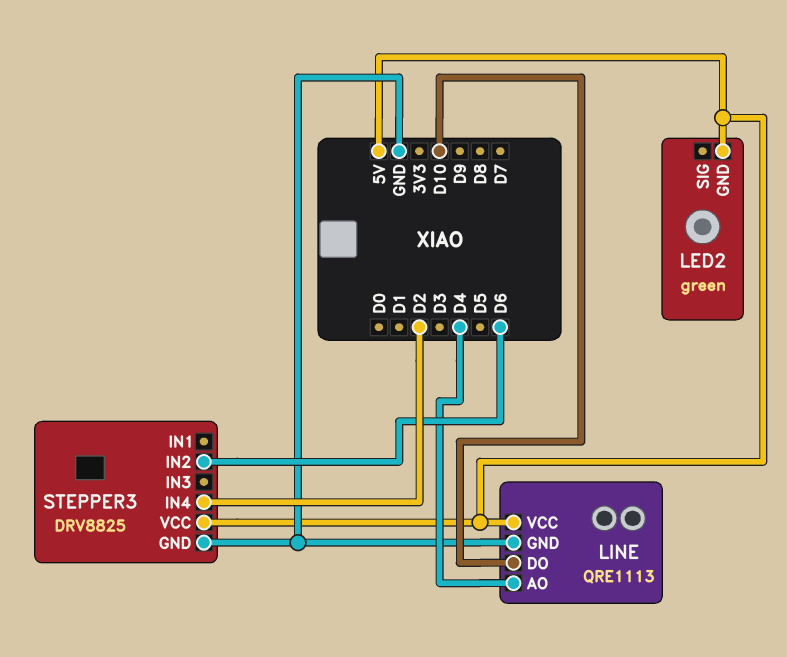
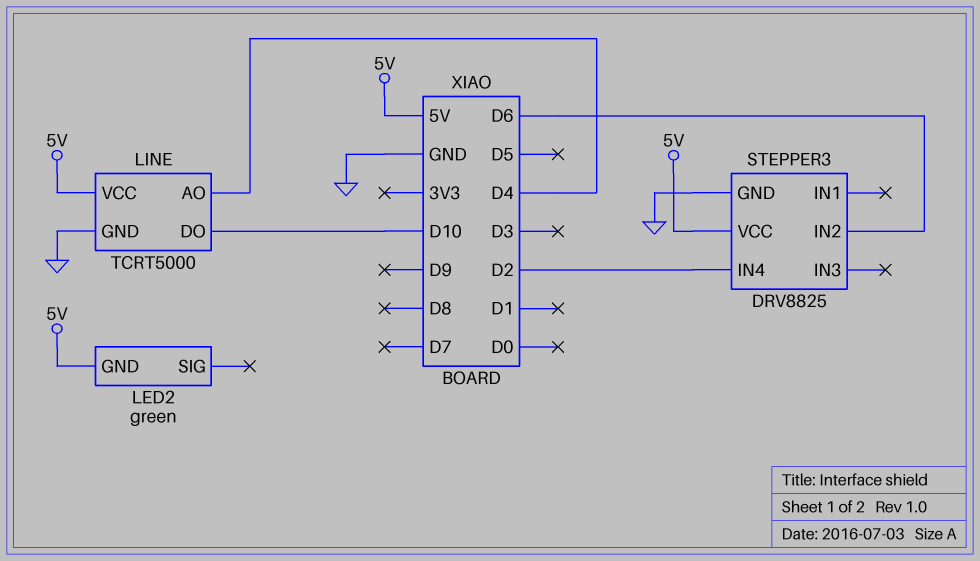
LINE: QRE1113 -> TCRT5000

